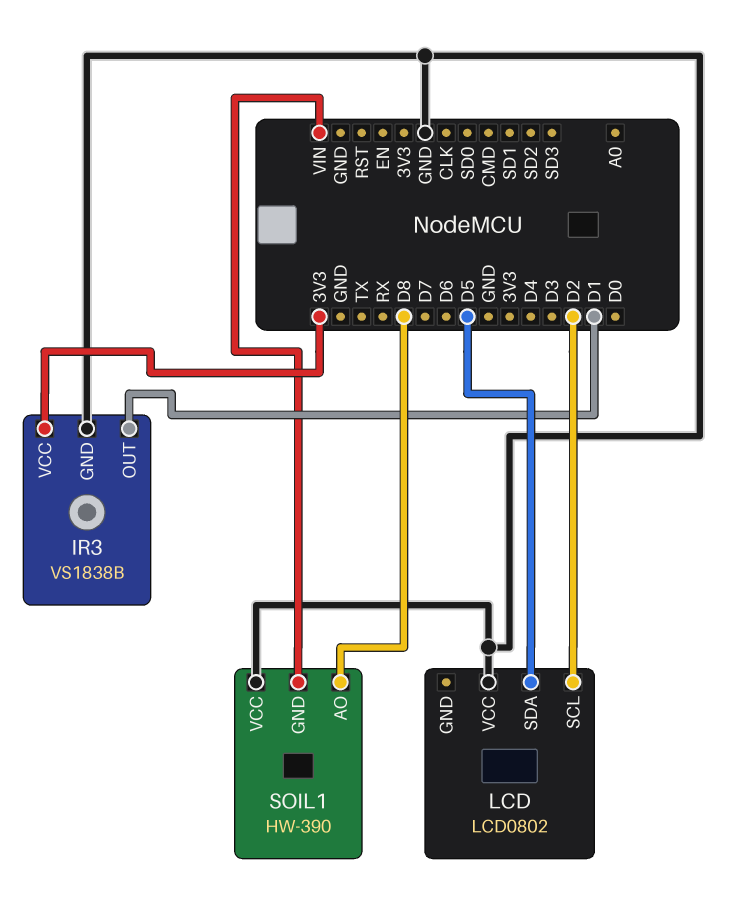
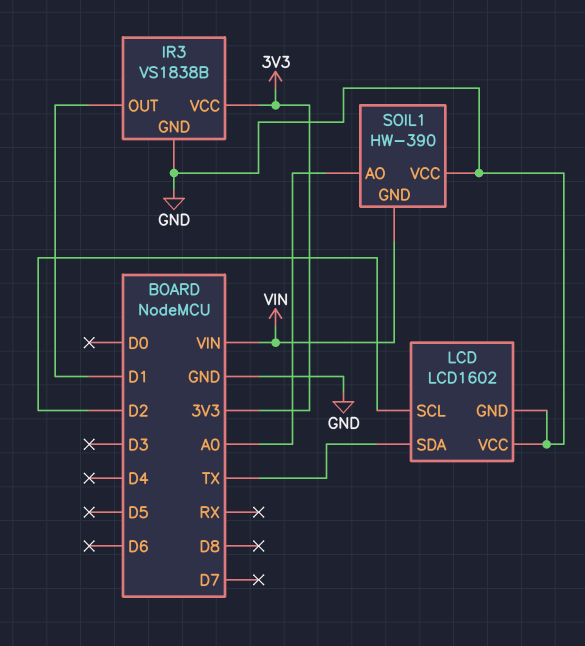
LCD: LCD0802 -> LCD1602
LCD pin GND: none -> GND
LCD pin SDA: D5 -> TX
SOIL1 pin AO: D8 -> A0

